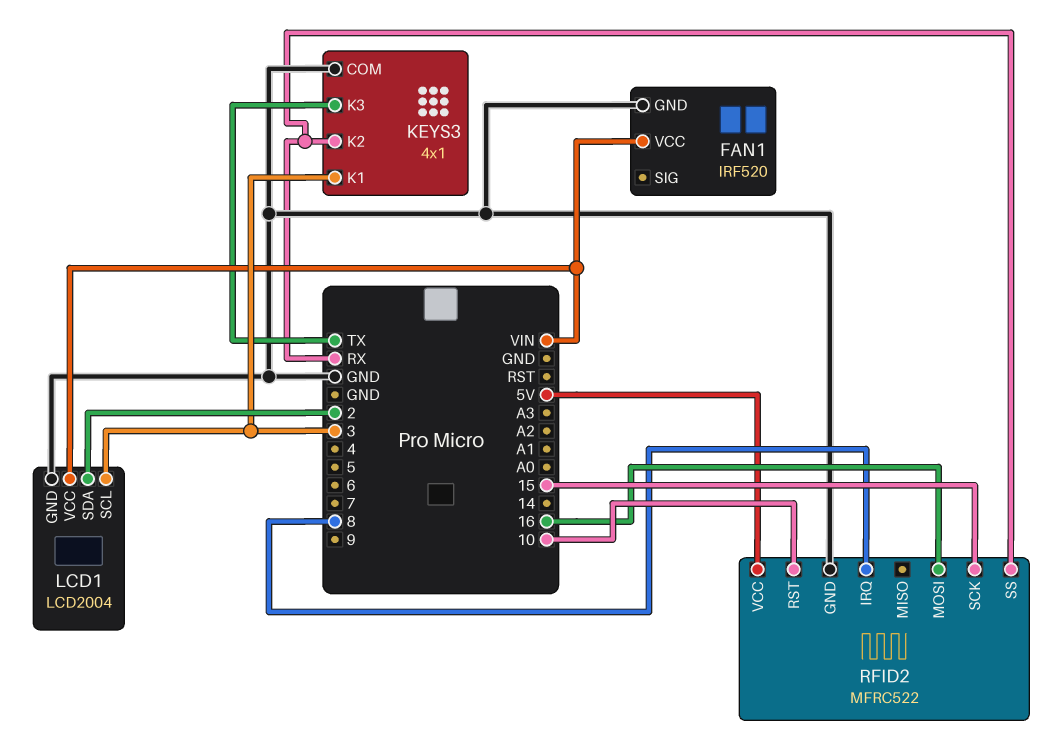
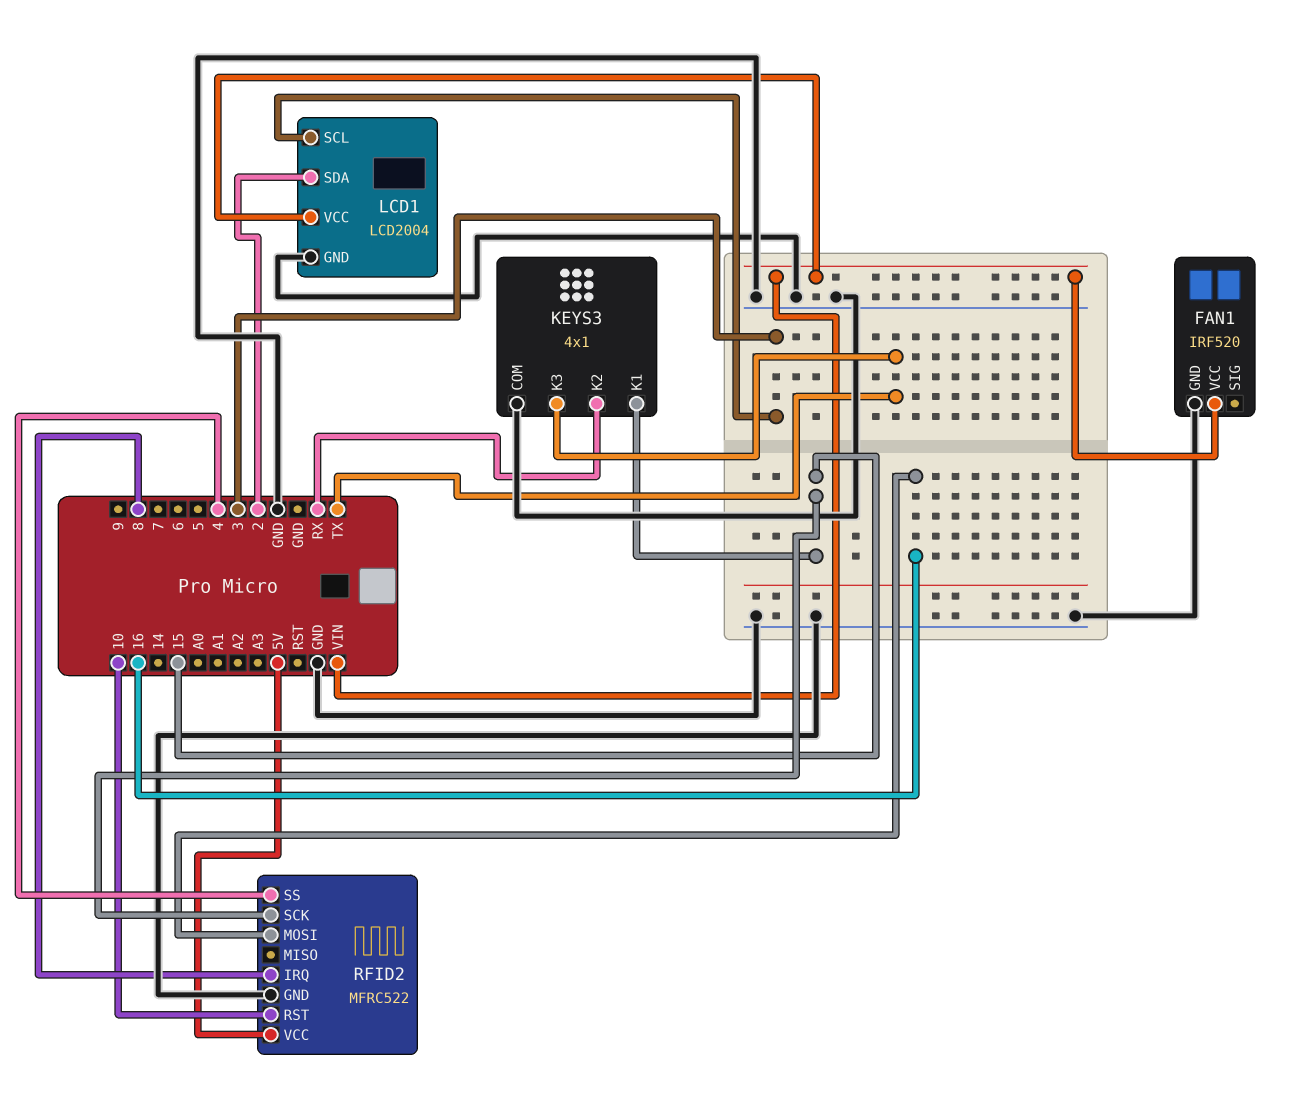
KEYS3 pin K1: 3 -> 15
RFID2 pin SS: RX -> 4

